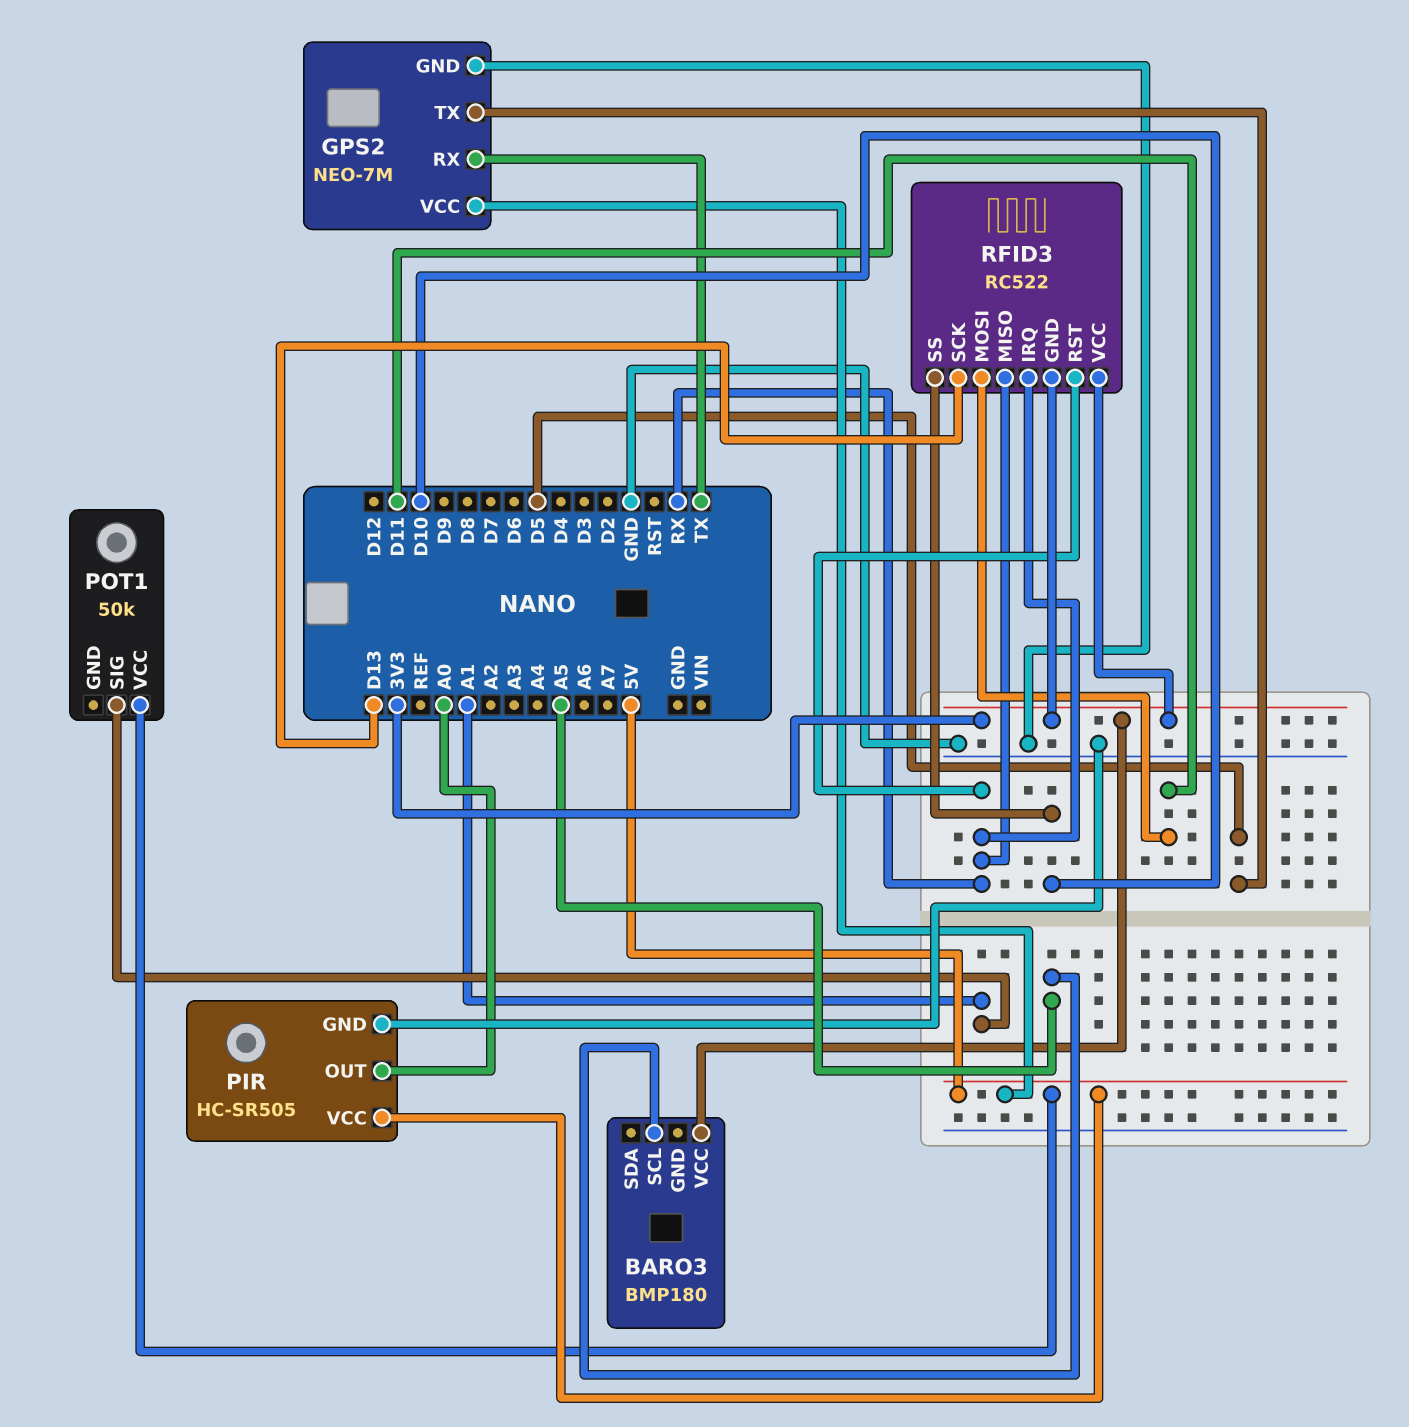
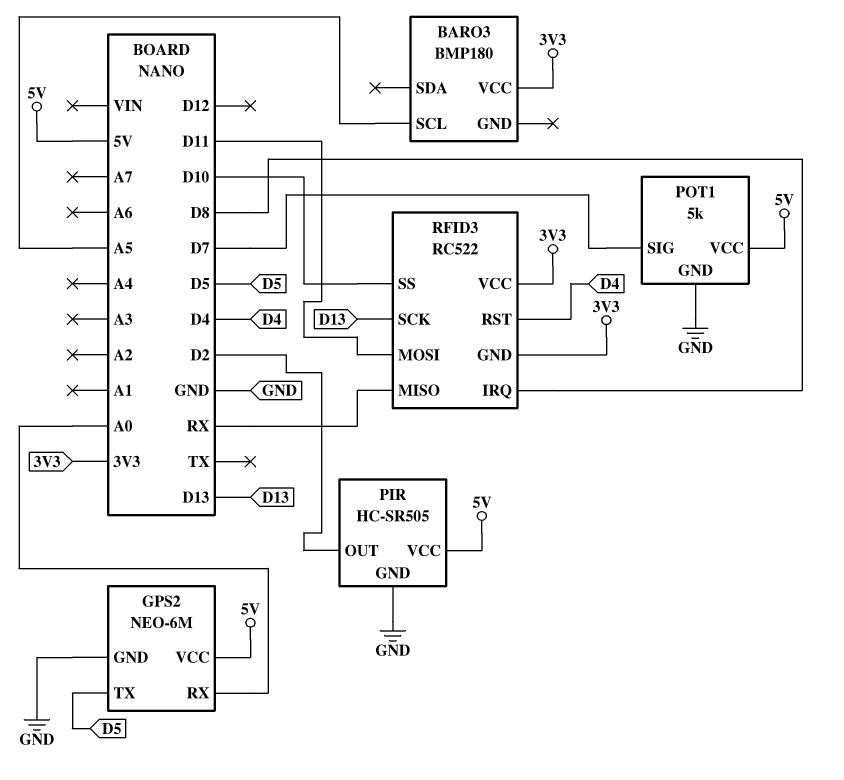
GPS2: NEO-7M -> NEO-6M
GPS2 pin RX: TX -> A0
PIR pin OUT: A0 -> D2
POT1: 50k -> 5k
POT1 pin GND: none -> GND
POT1 pin SIG: A1 -> D7
RFID3 pin IRQ: RX -> D8
RFID3 pin RST: RX -> D4

